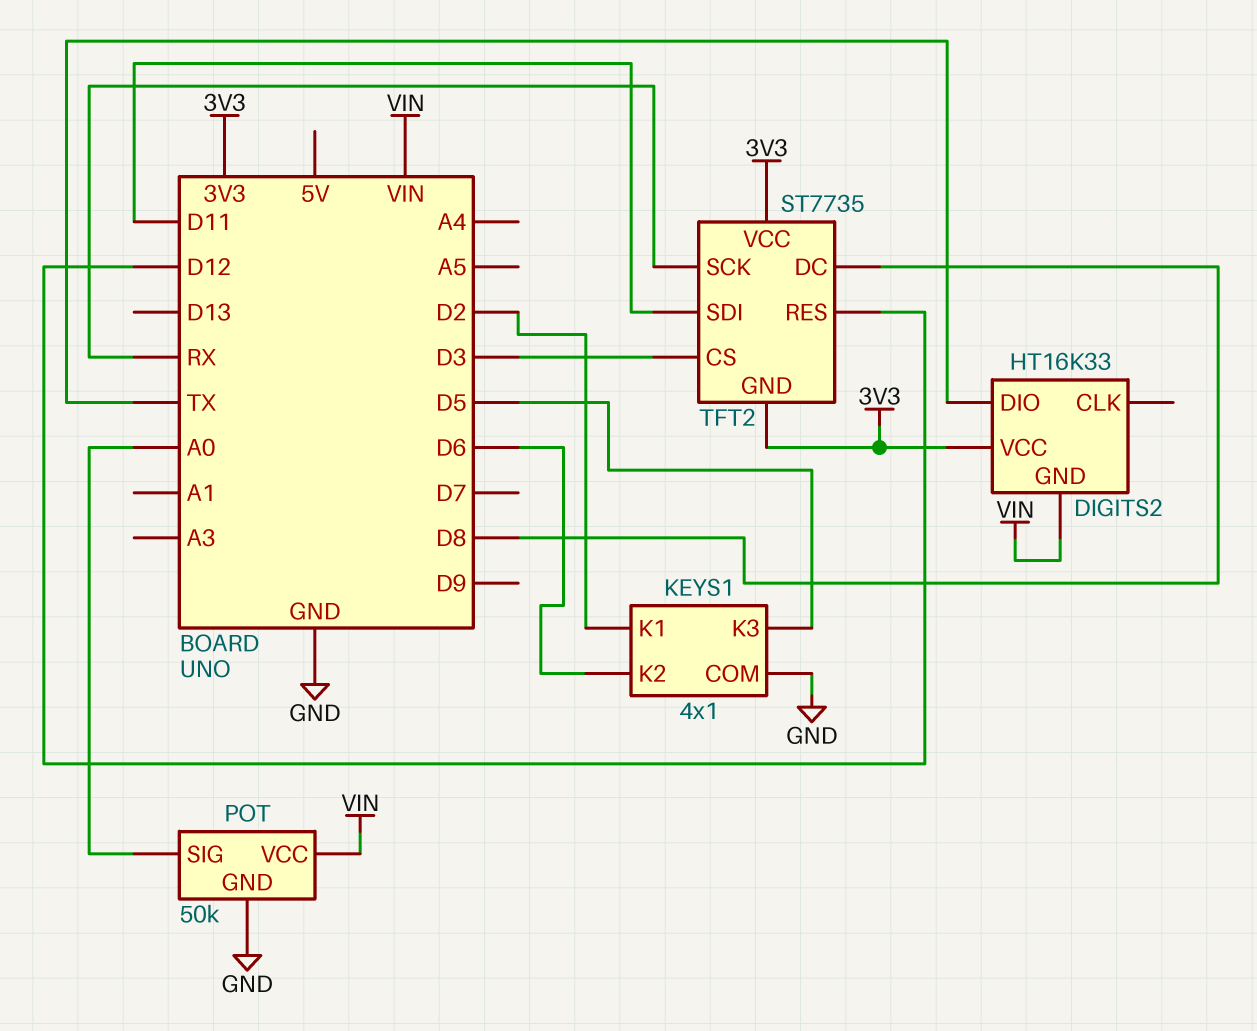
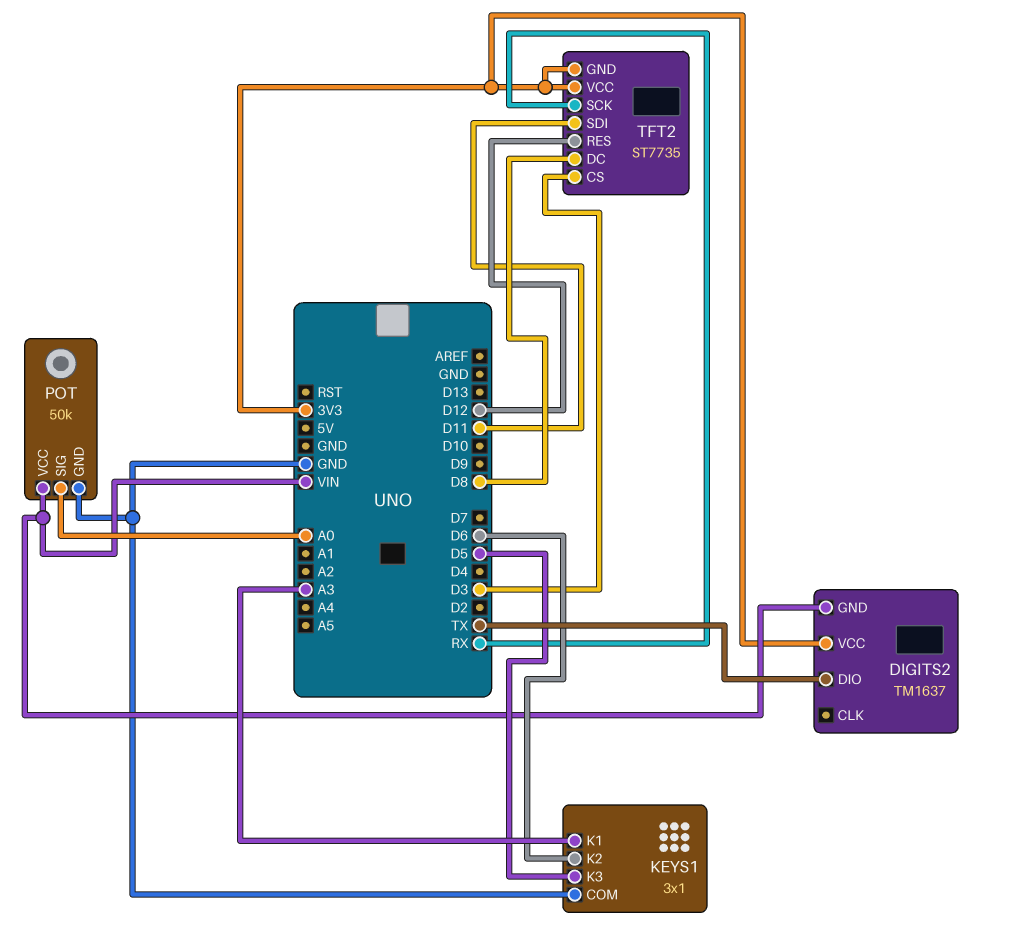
DIGITS2: HT16K33 -> TM1637
KEYS1: 4x1 -> 3x1
KEYS1 pin K1: D2 -> A3

